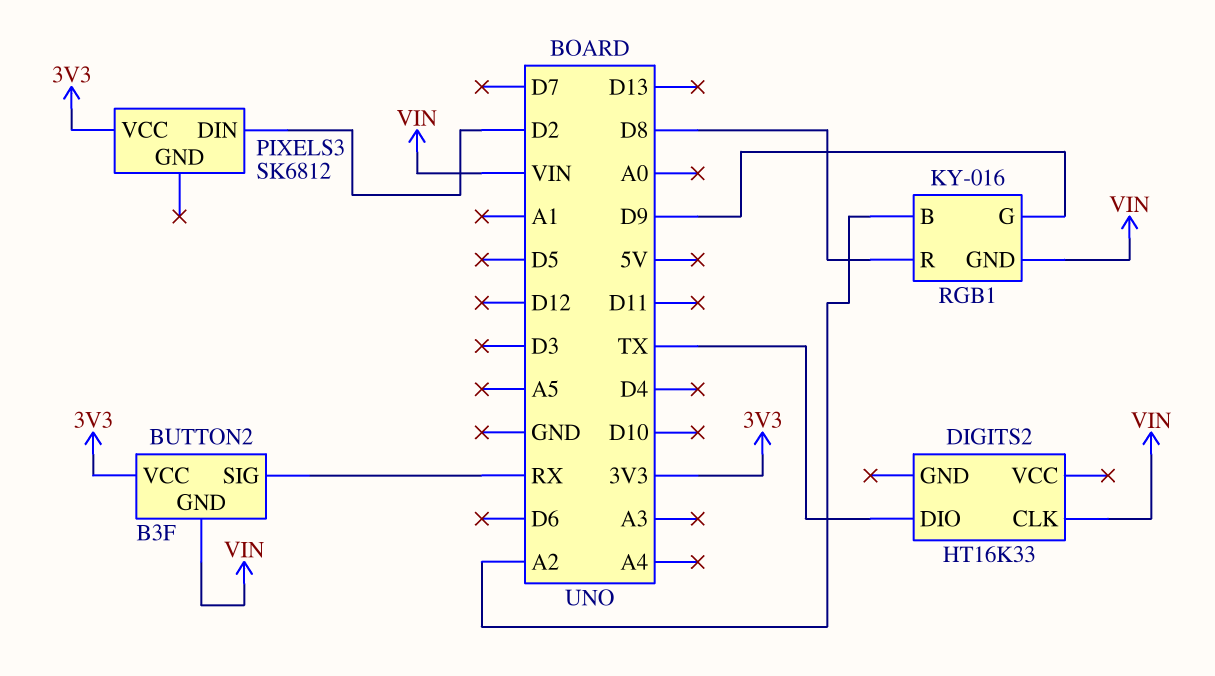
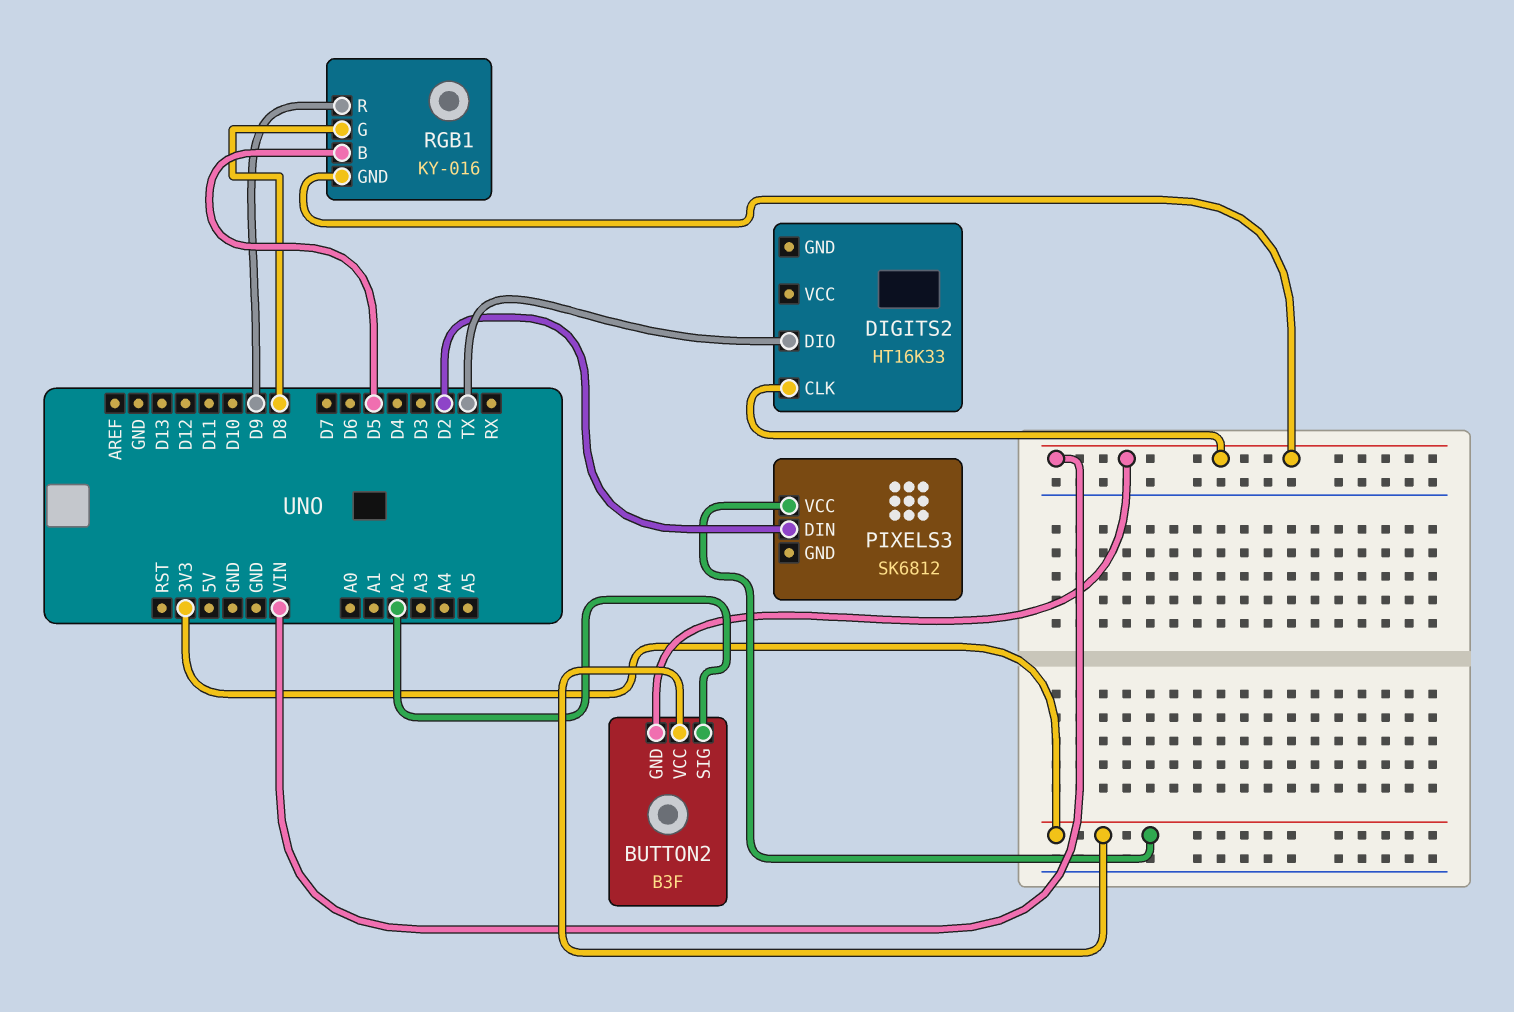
BUTTON2 pin SIG: RX -> A2
RGB1 pin B: A2 -> D5
RGB1 pin G: D9 -> D8
RGB1 pin R: D8 -> D9

